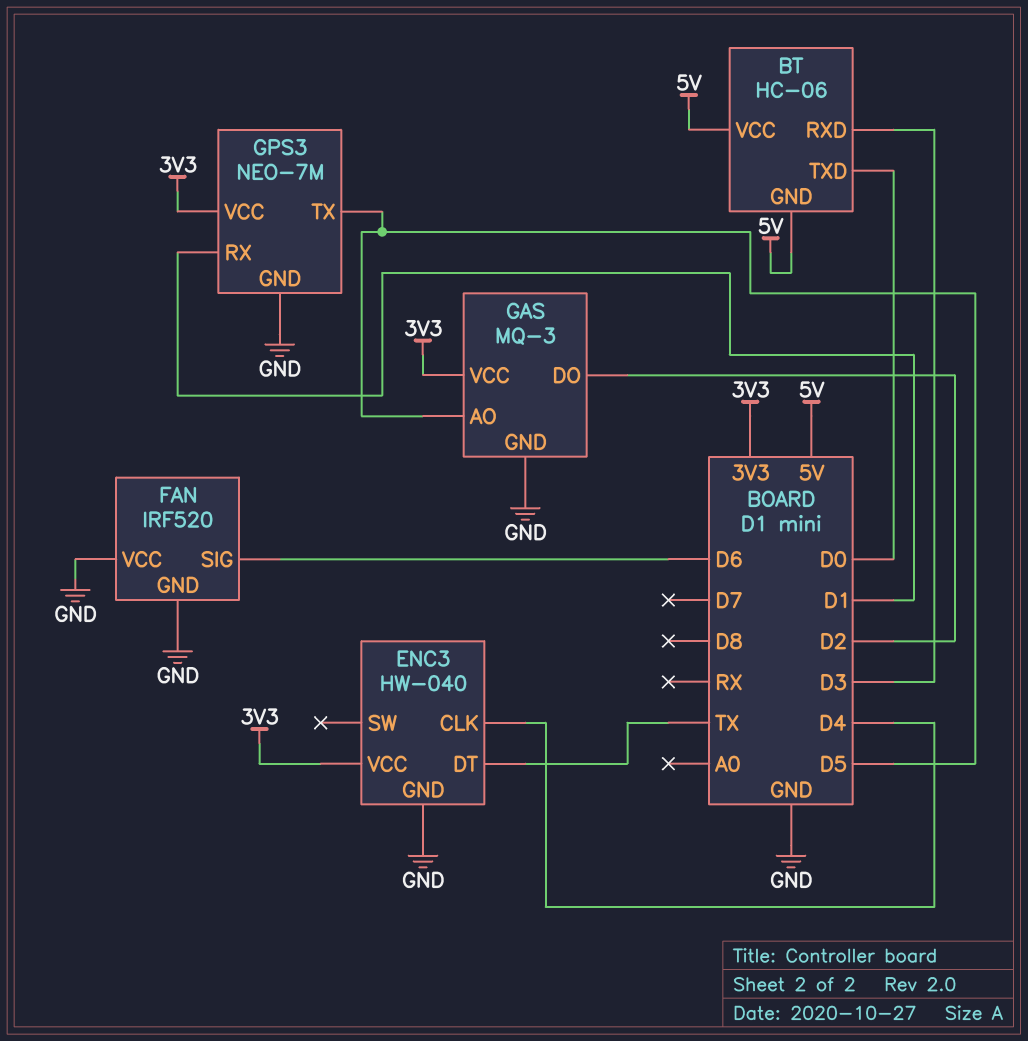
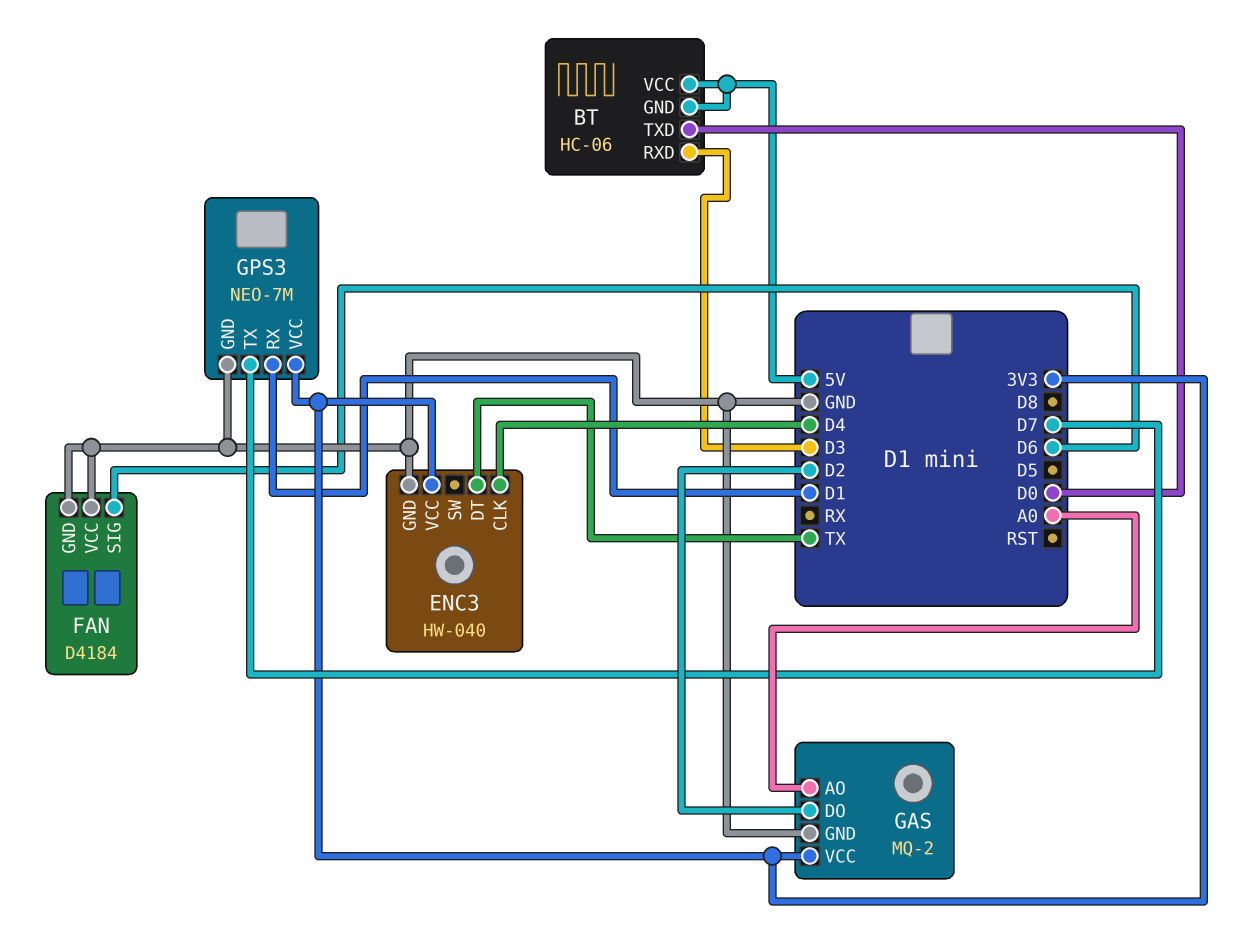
FAN: IRF520 -> D4184
GAS: MQ-3 -> MQ-2
GAS pin AO: D5 -> A0
GPS3 pin TX: D5 -> D7

